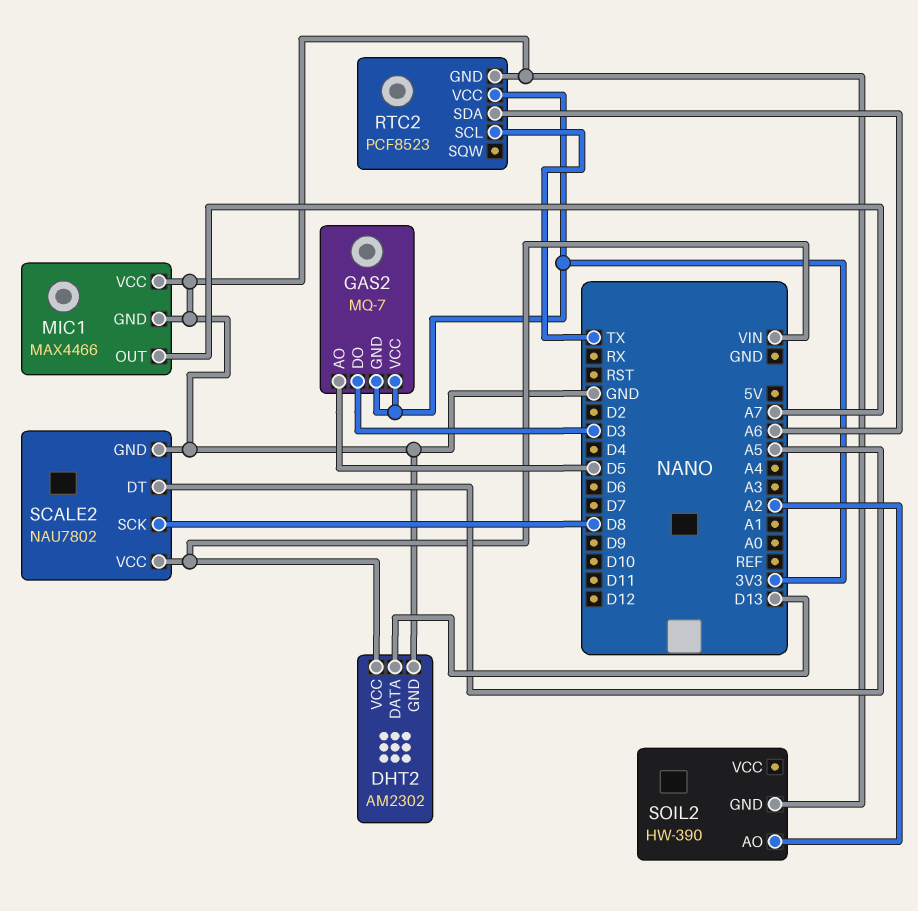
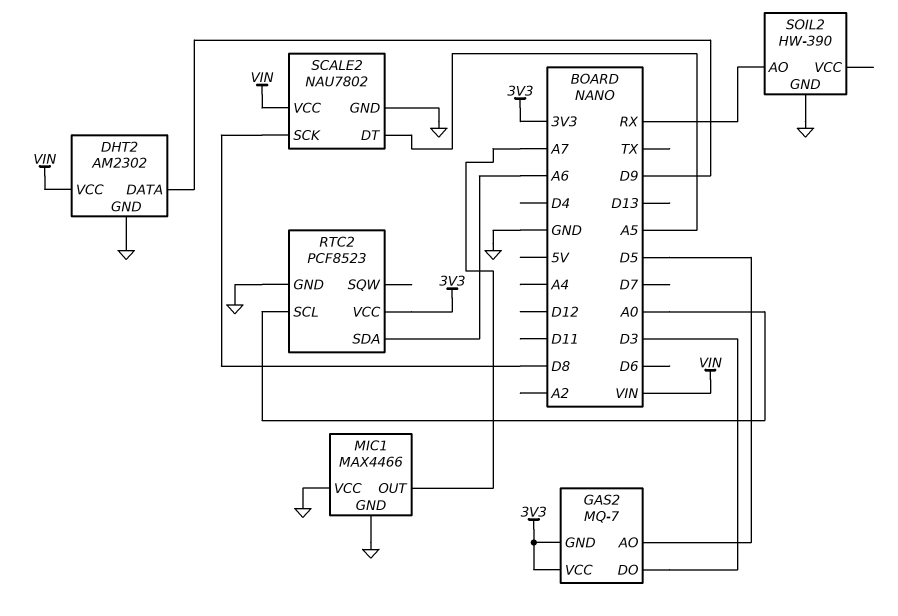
DHT2 pin DATA: D13 -> D9
RTC2 pin SCL: TX -> A0
SOIL2 pin AO: A2 -> RX

